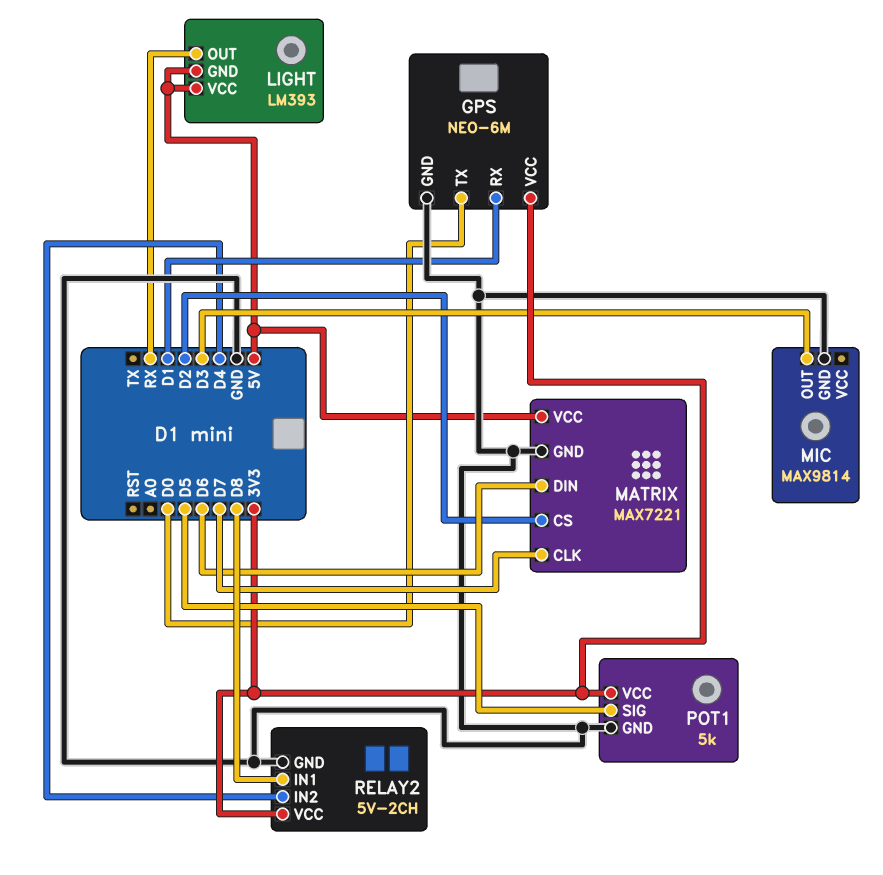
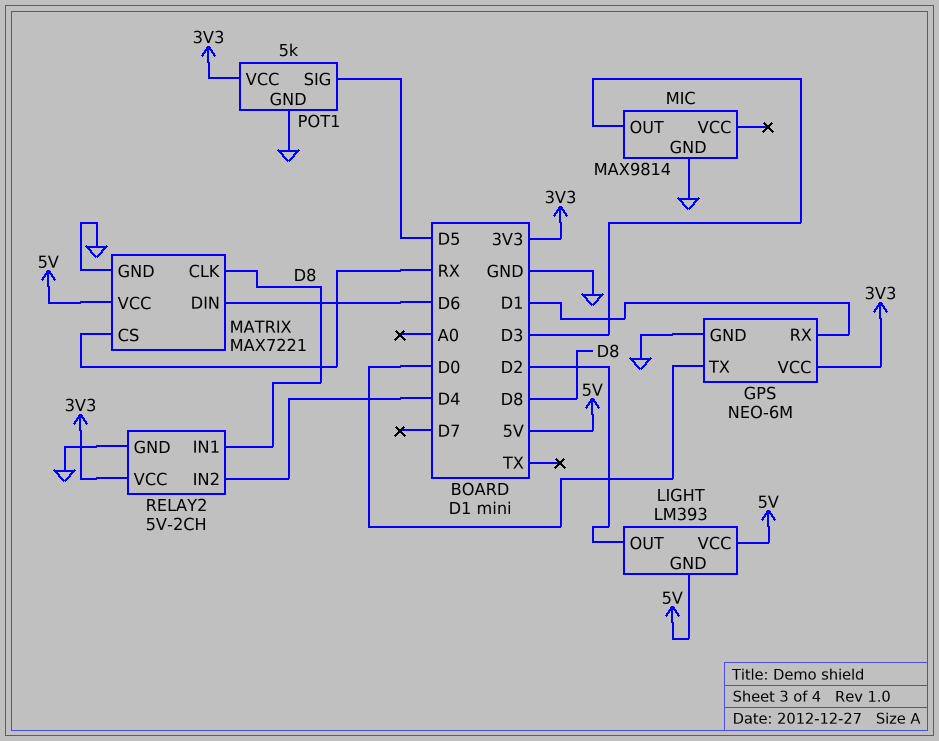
LIGHT pin OUT: RX -> D2
MATRIX pin CLK: D7 -> D8
MATRIX pin CS: D2 -> RX

